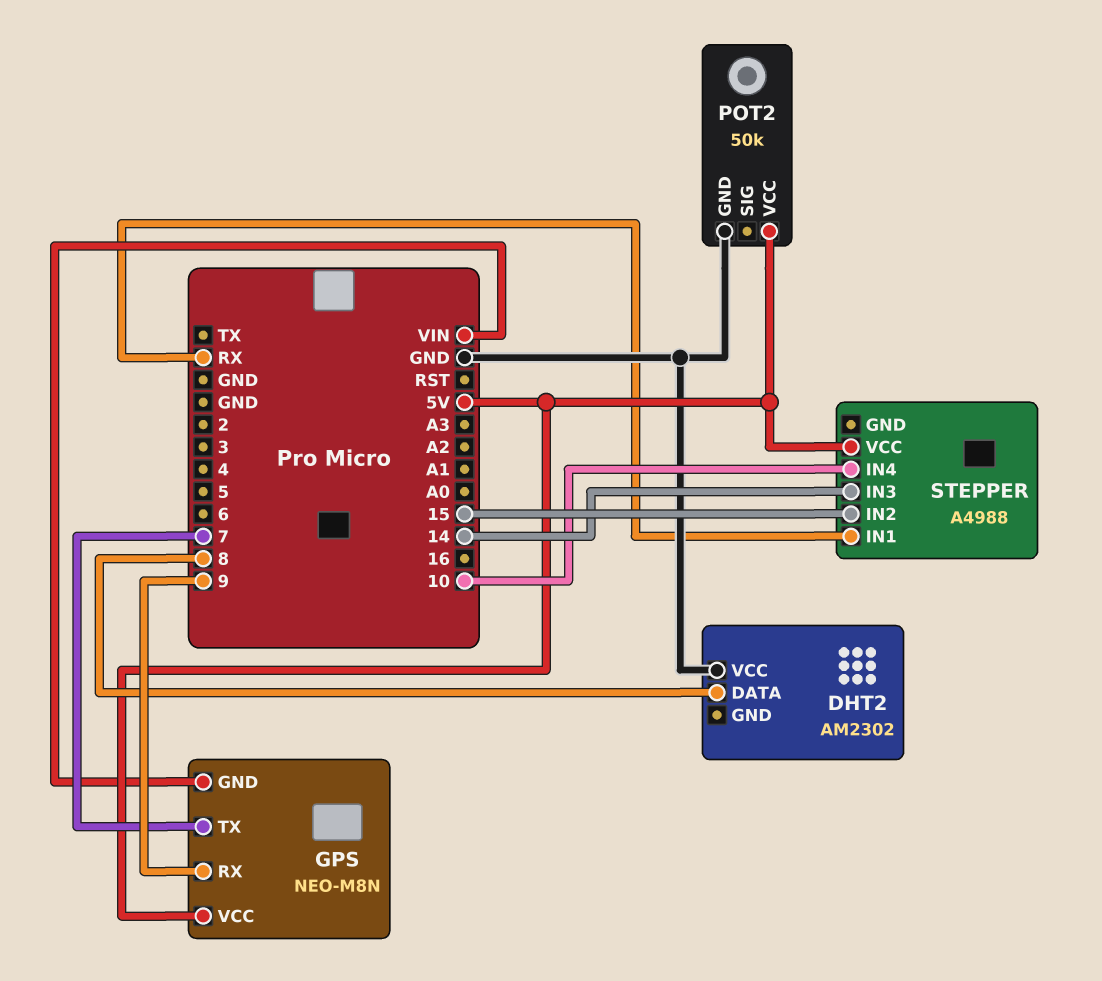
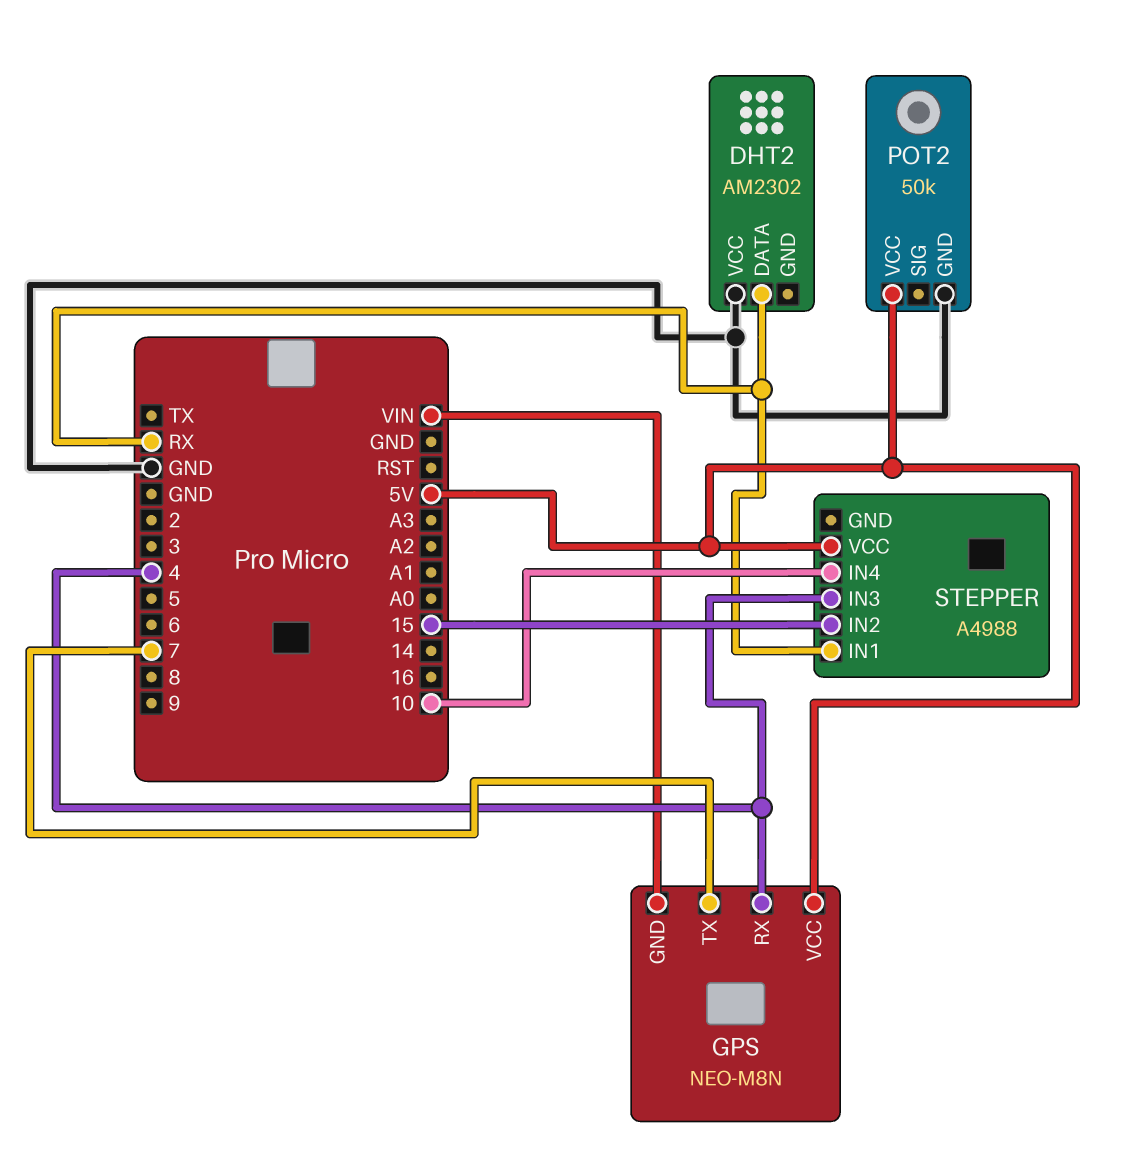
DHT2 pin DATA: 8 -> RX
GPS pin RX: 9 -> 4
STEPPER pin IN3: 14 -> 4

